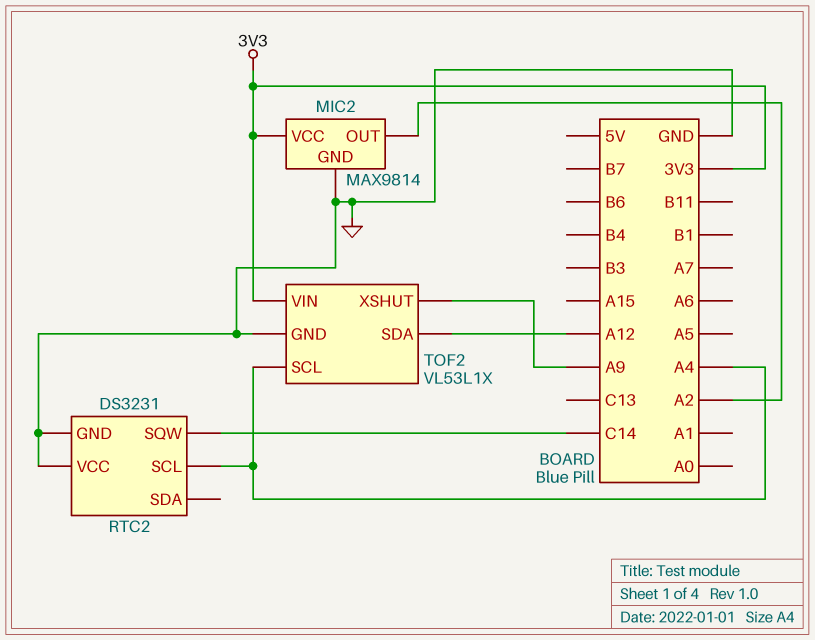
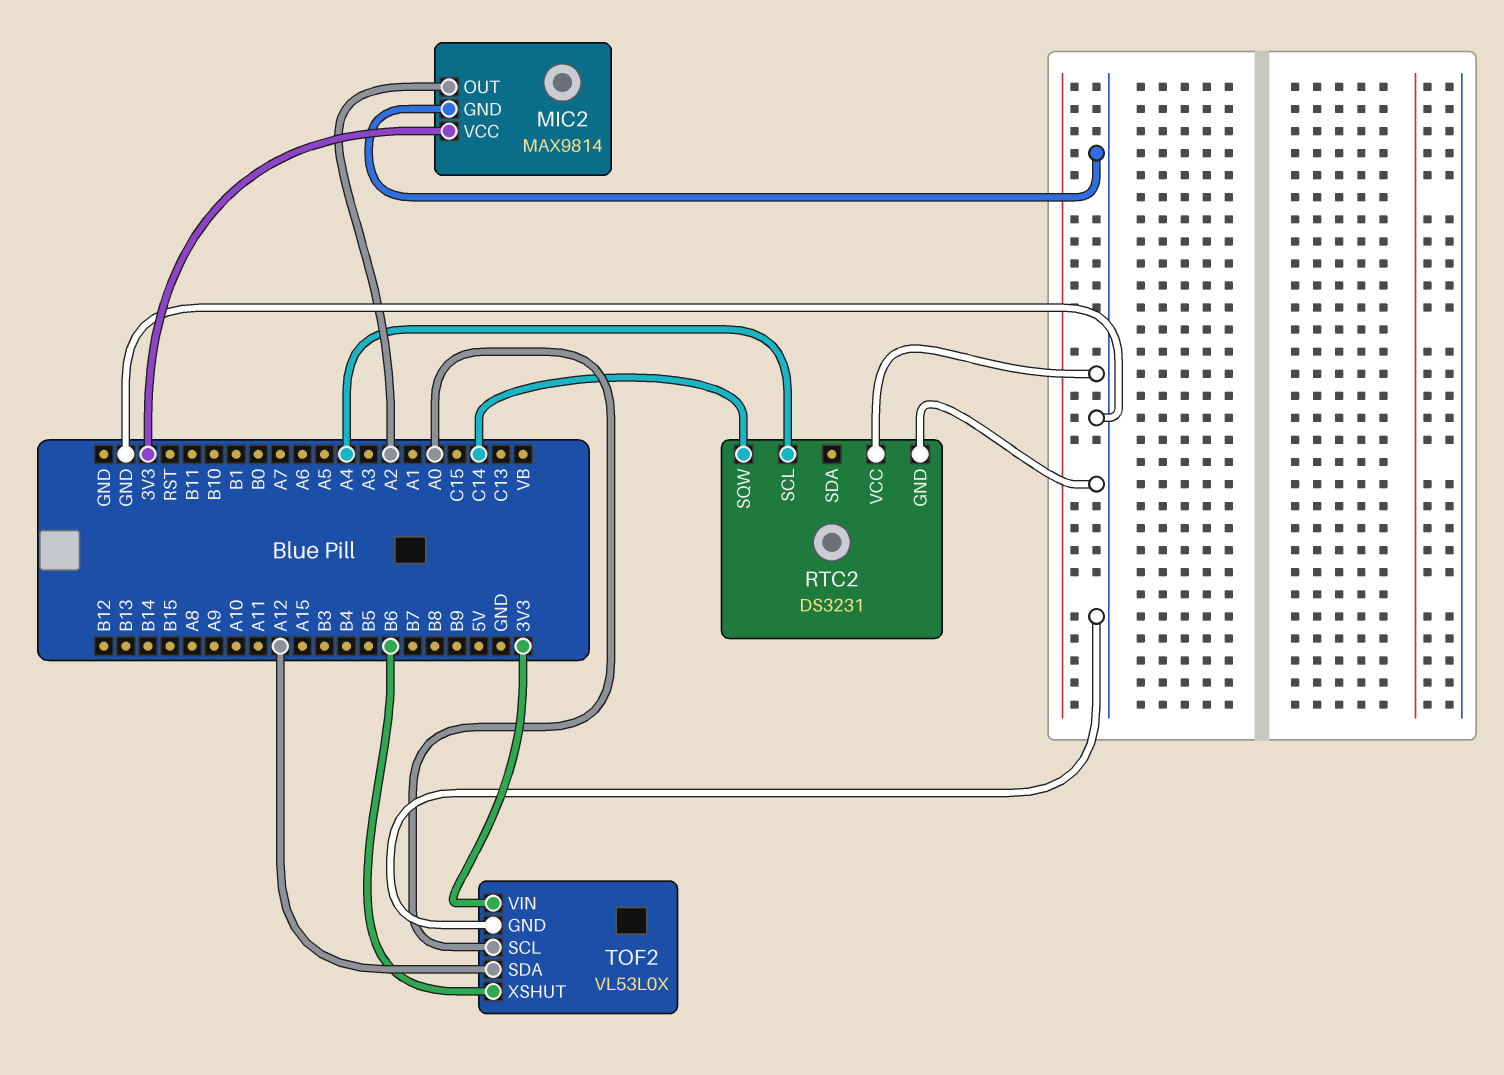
TOF2: VL53L1X -> VL53L0X
TOF2 pin SCL: A4 -> A0
TOF2 pin XSHUT: A9 -> B6

